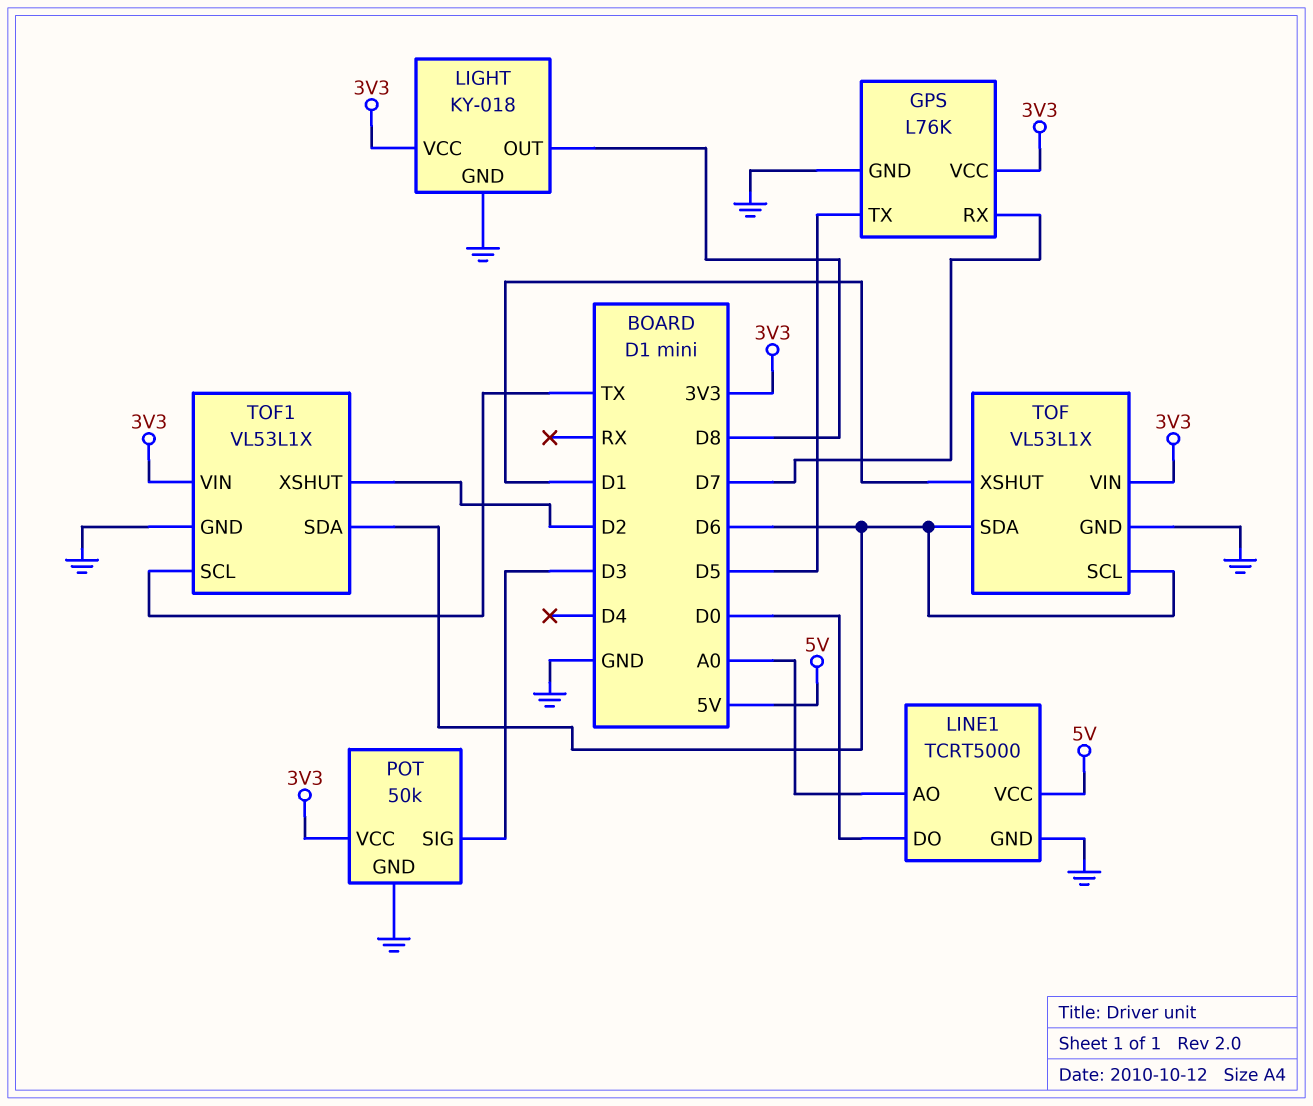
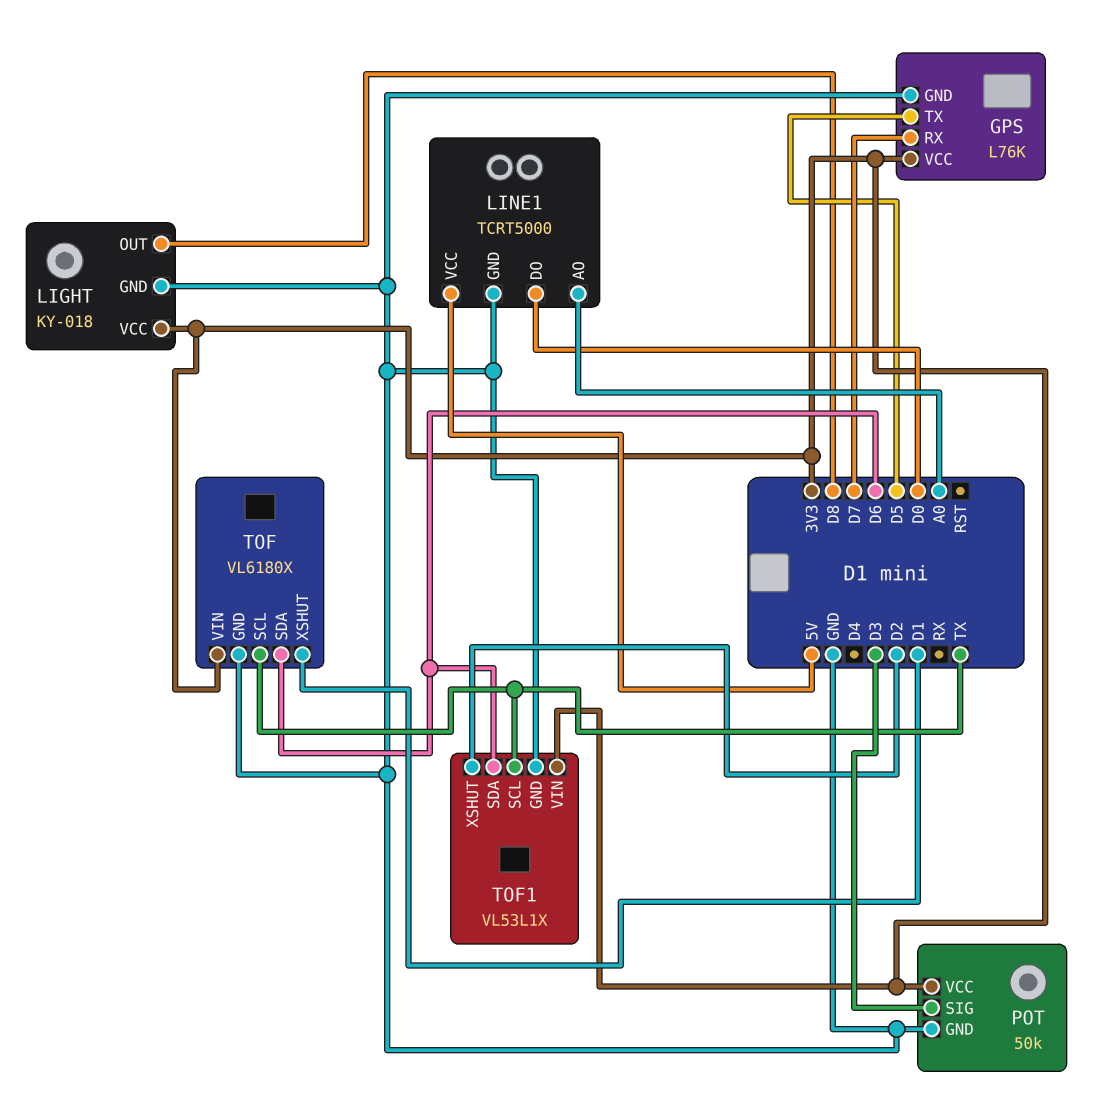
TOF: VL53L1X -> VL6180X
TOF pin SCL: D6 -> TX

